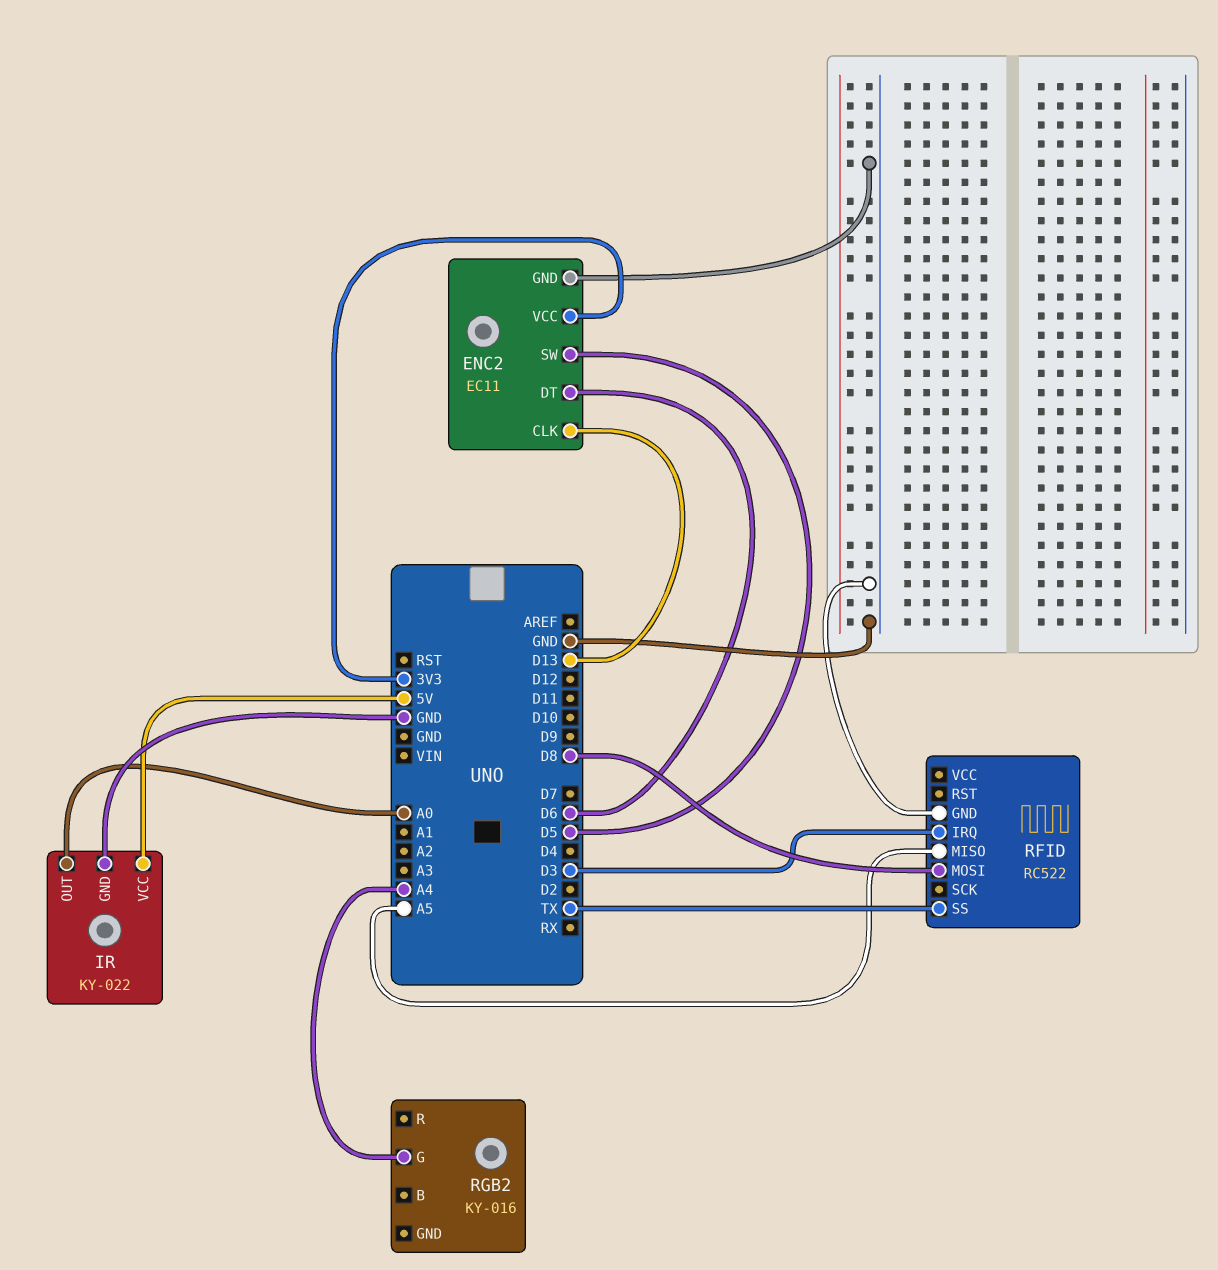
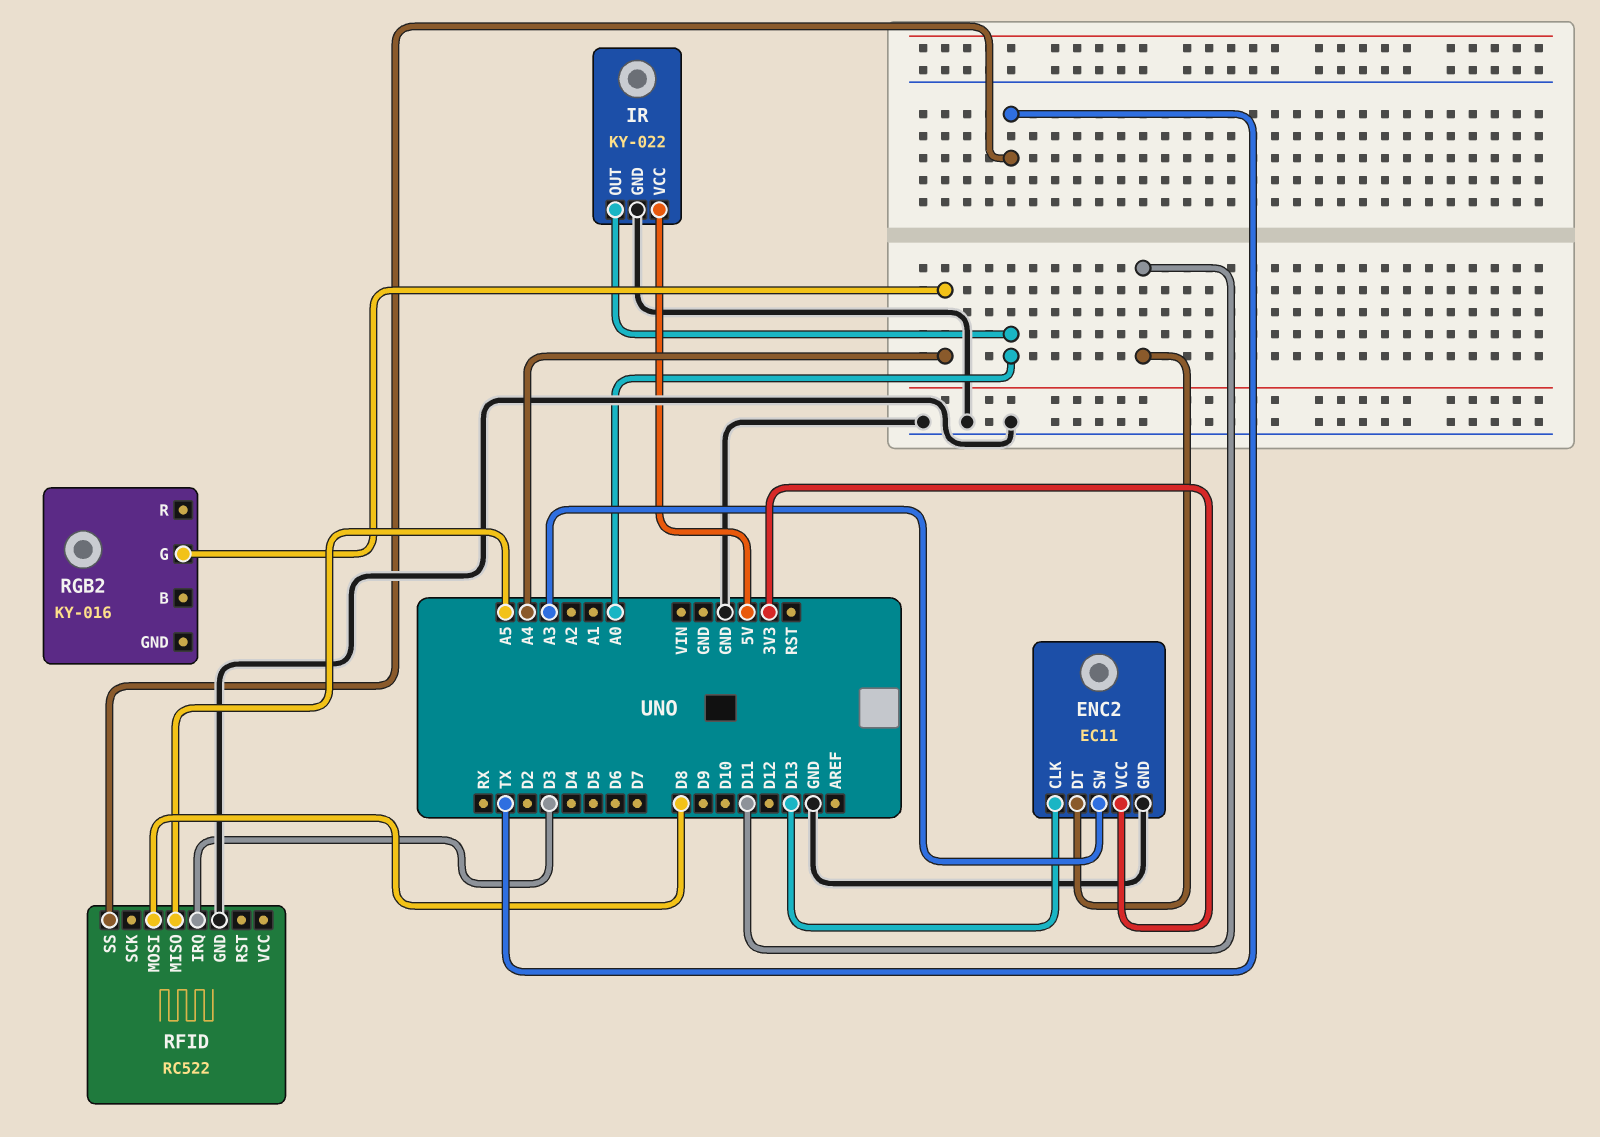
ENC2 pin DT: D6 -> D11
ENC2 pin SW: D5 -> A3

